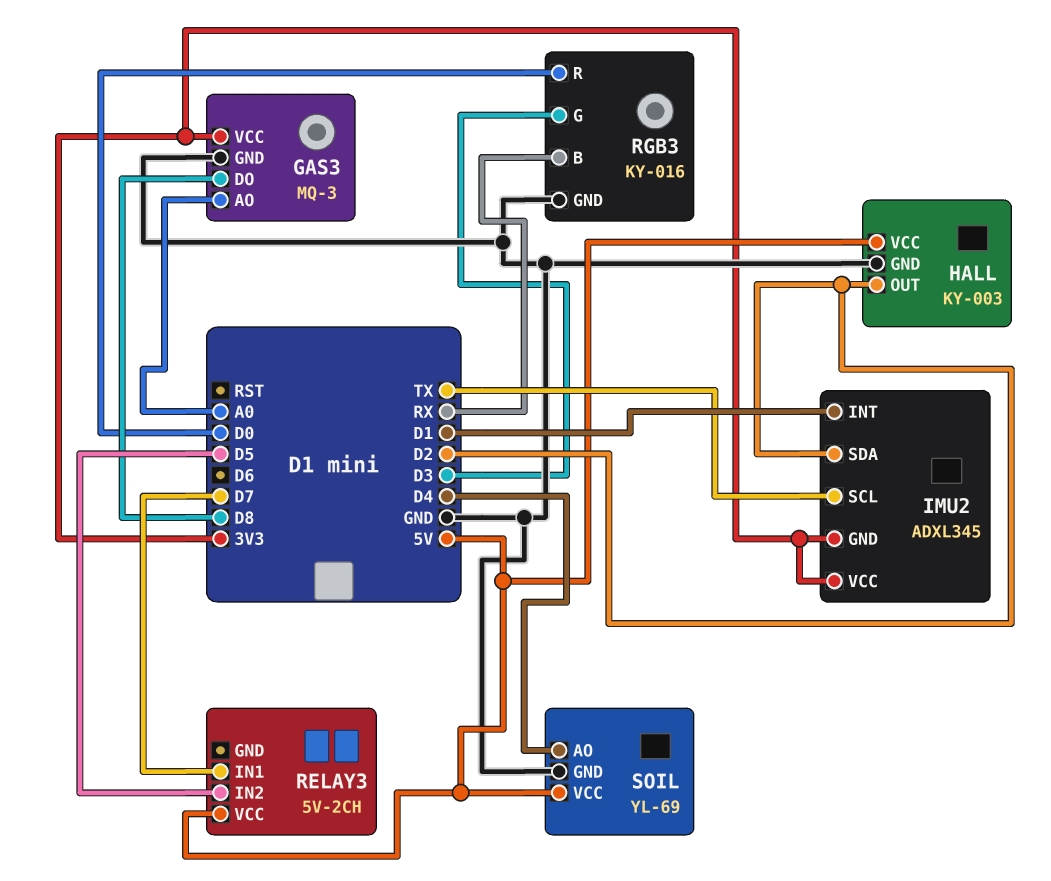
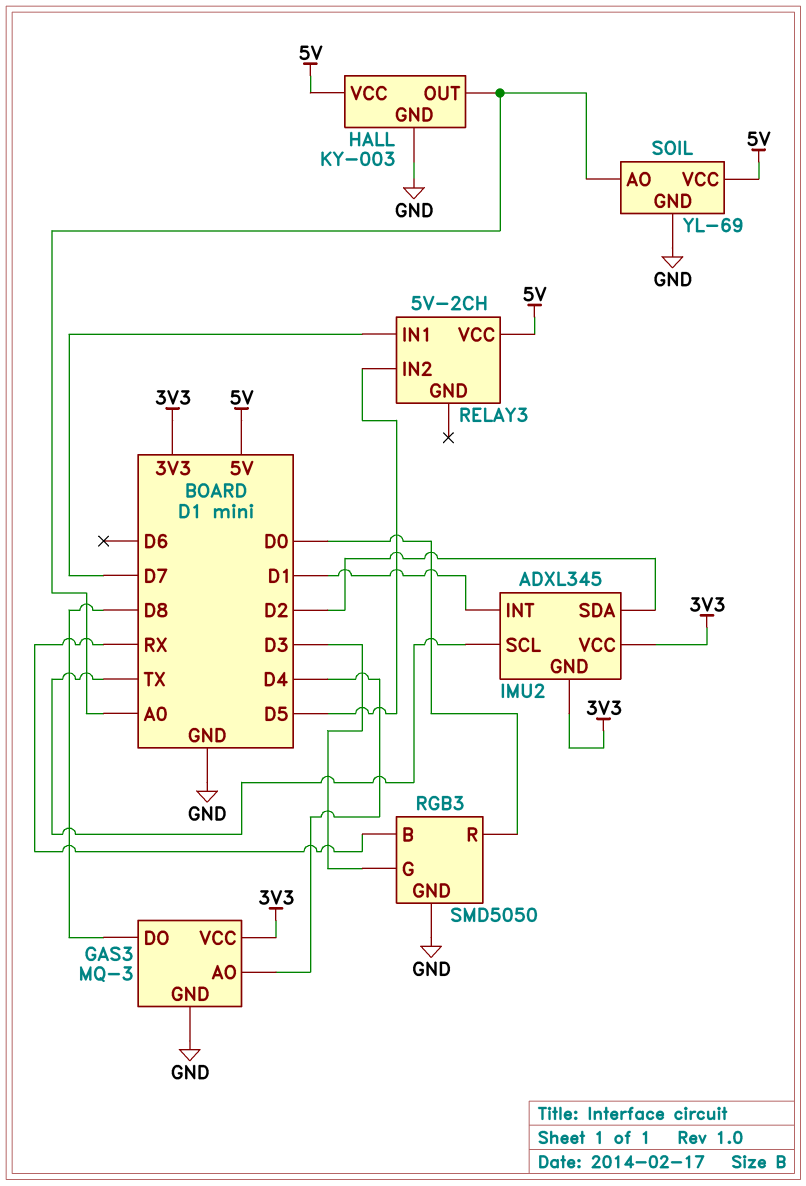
GAS3 pin AO: A0 -> D4
HALL pin OUT: D2 -> A0
RGB3: KY-016 -> SMD5050
SOIL pin AO: D4 -> A0

